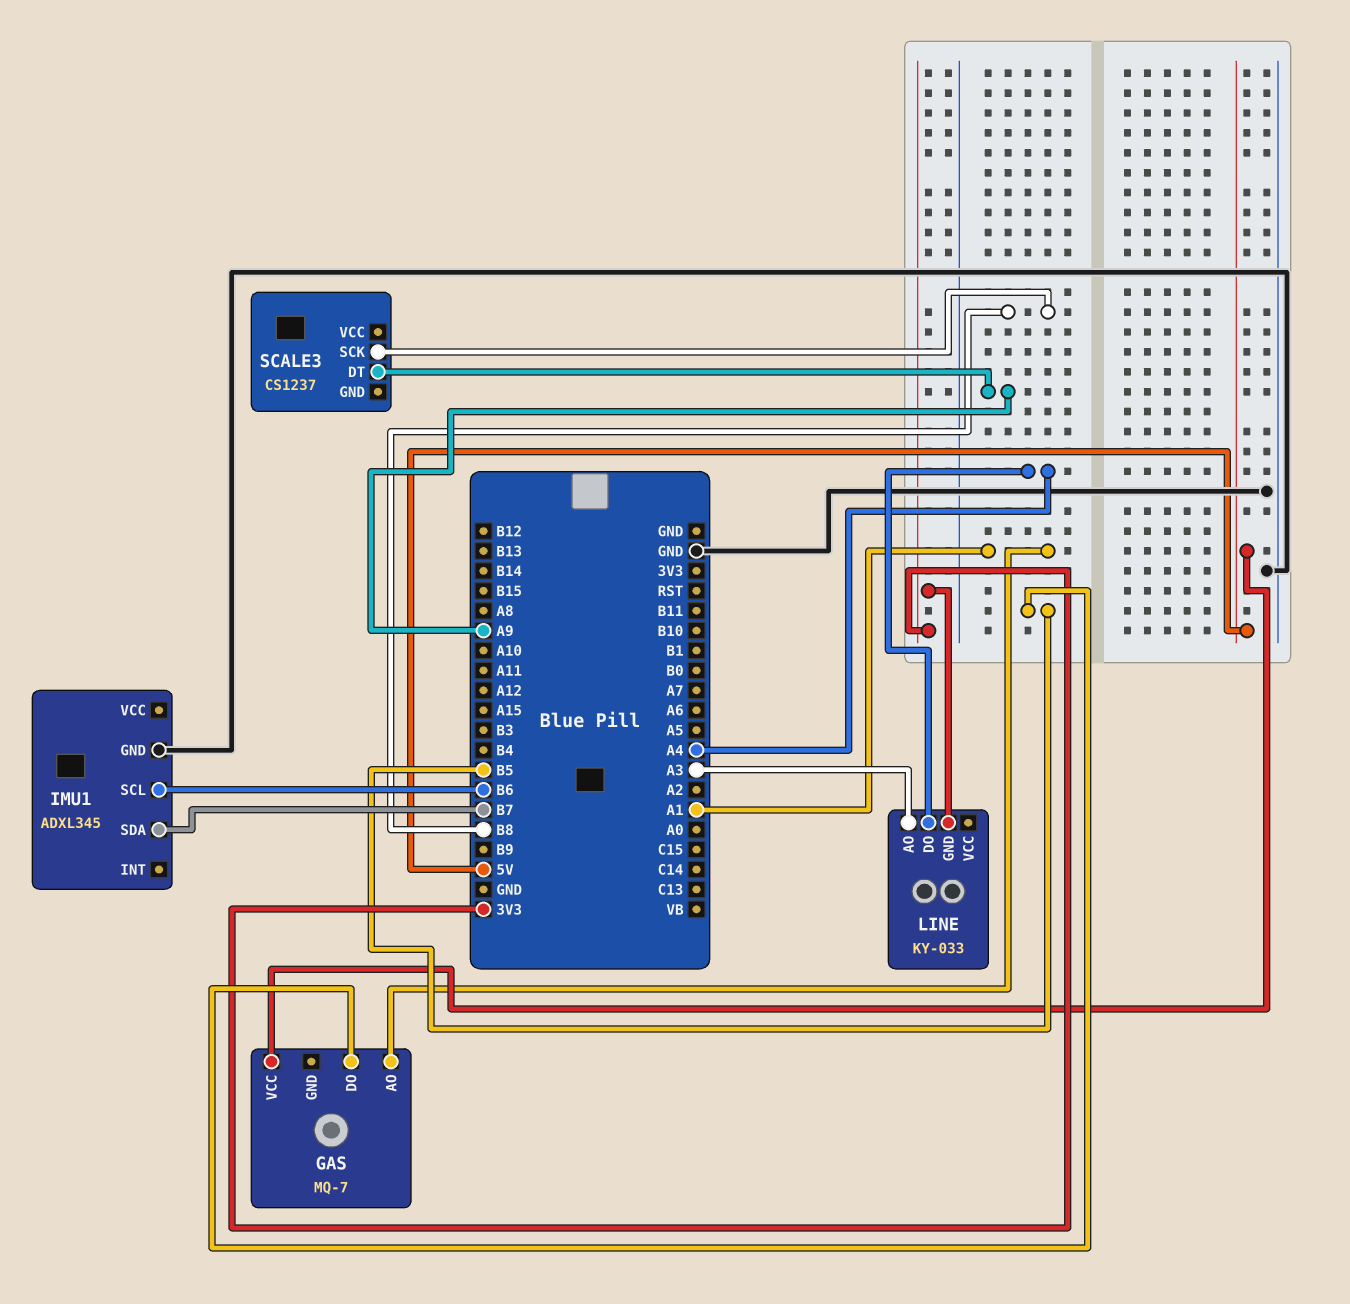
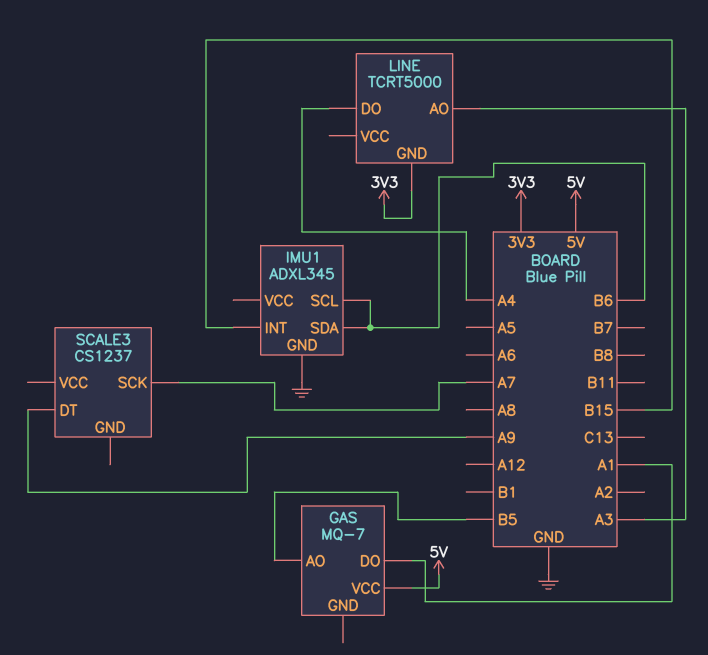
GAS pin AO: A1 -> B5
GAS pin DO: B5 -> A1
IMU1 pin INT: none -> B15
IMU1 pin SDA: B7 -> B6
LINE: KY-033 -> TCRT5000
SCALE3 pin SCK: B8 -> A7

